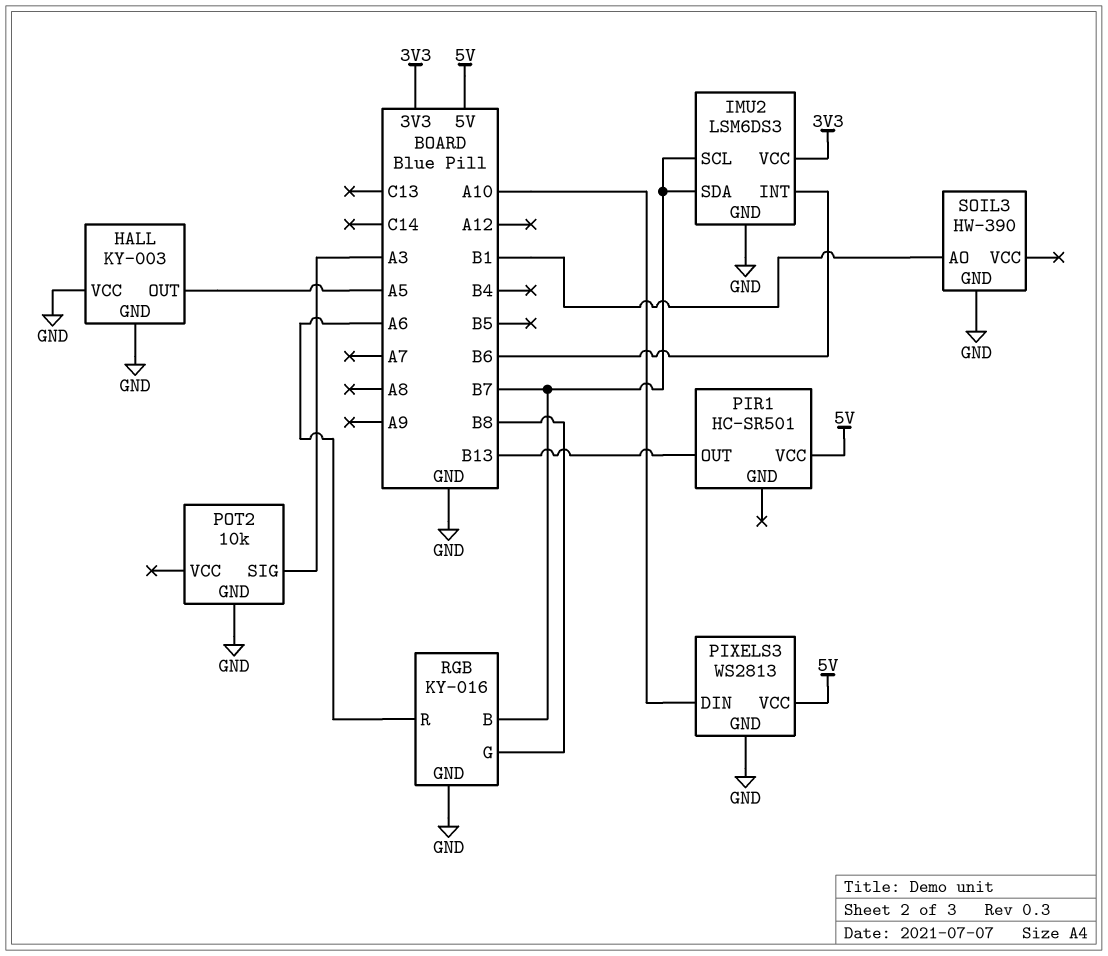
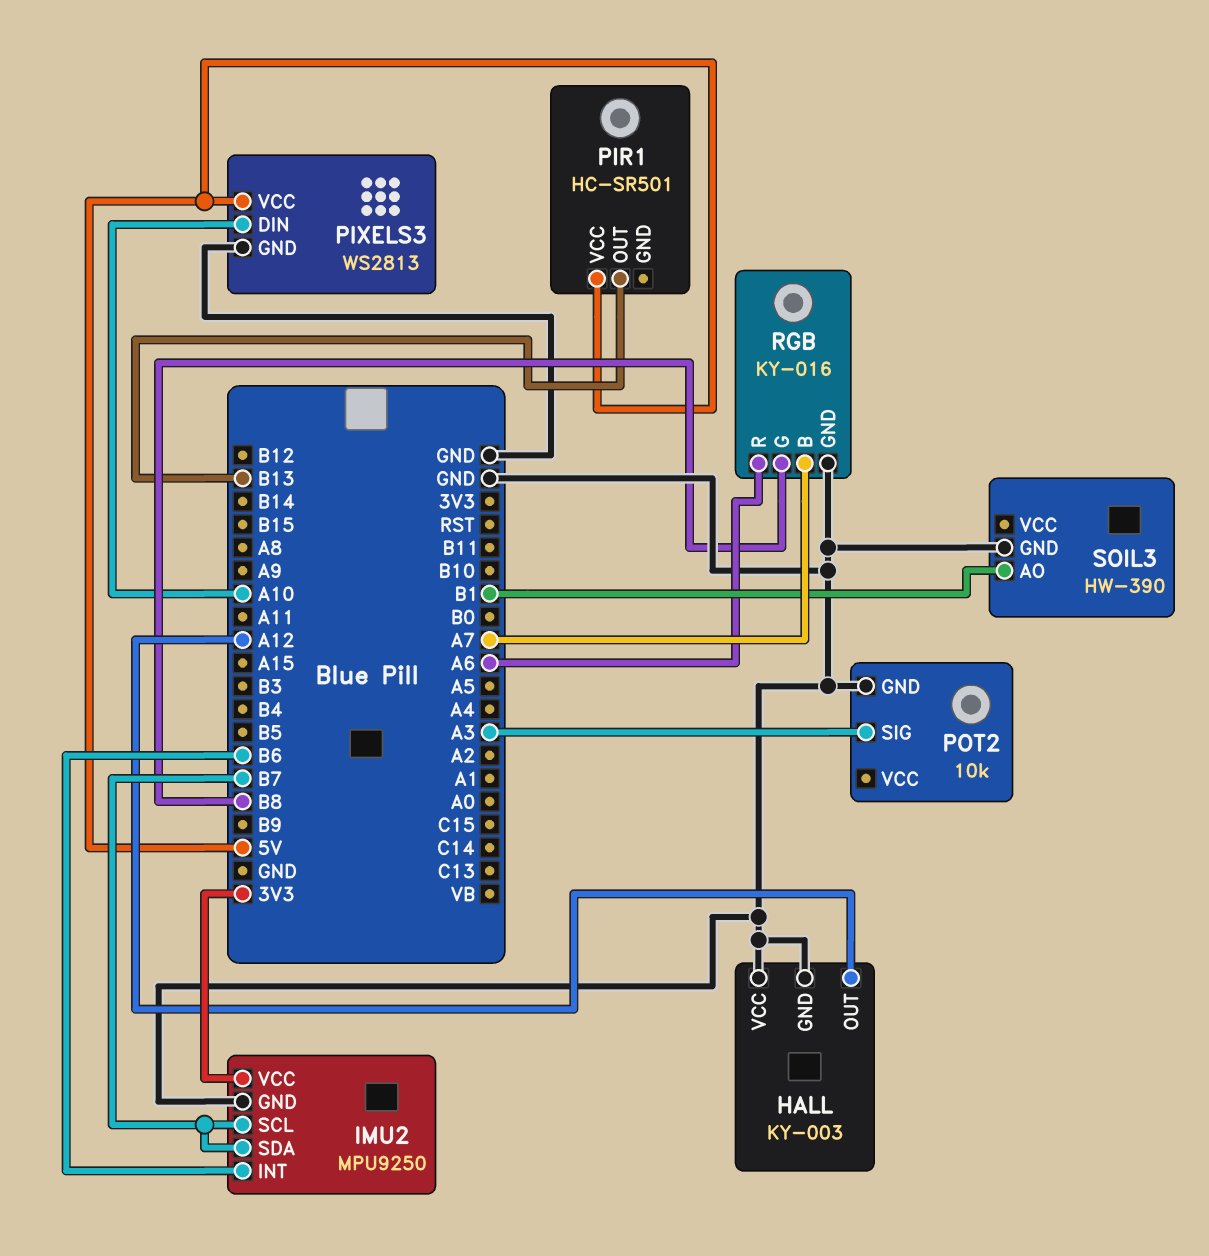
HALL pin OUT: A5 -> A12
IMU2: LSM6DS3 -> MPU9250
RGB pin B: B7 -> A7

